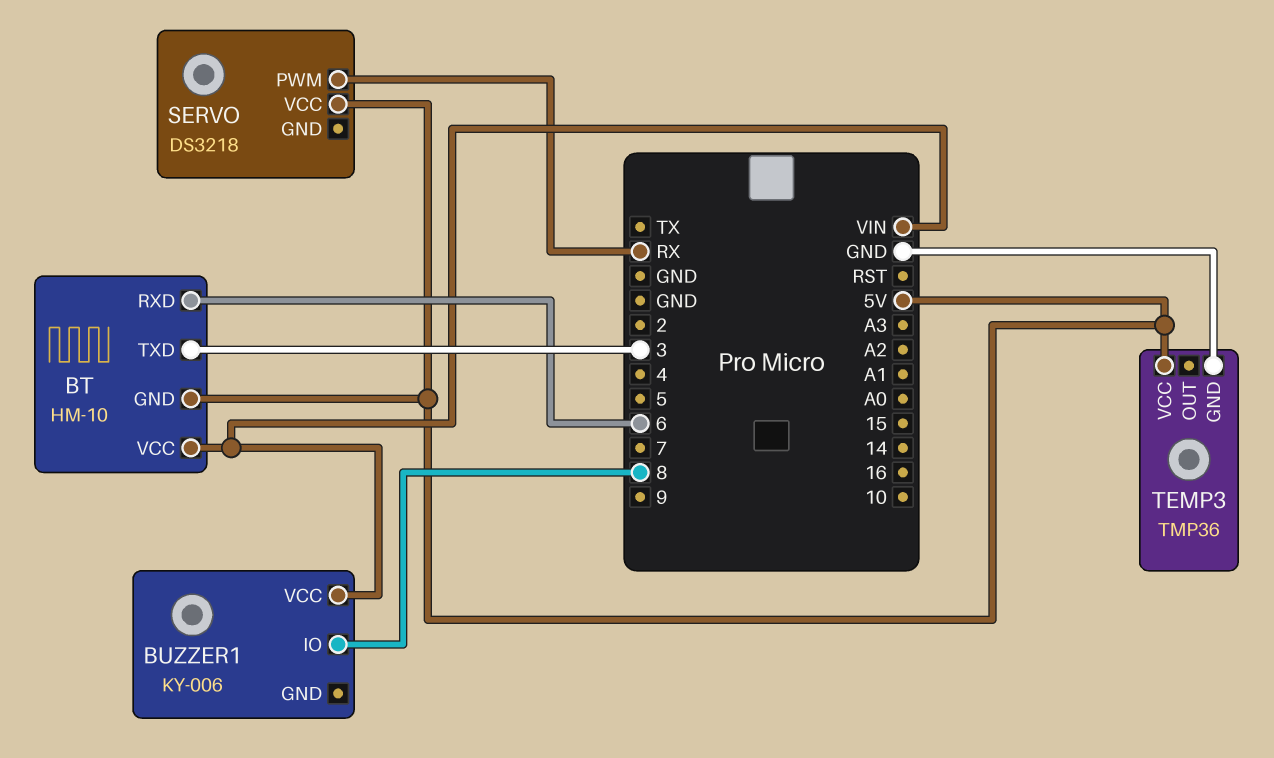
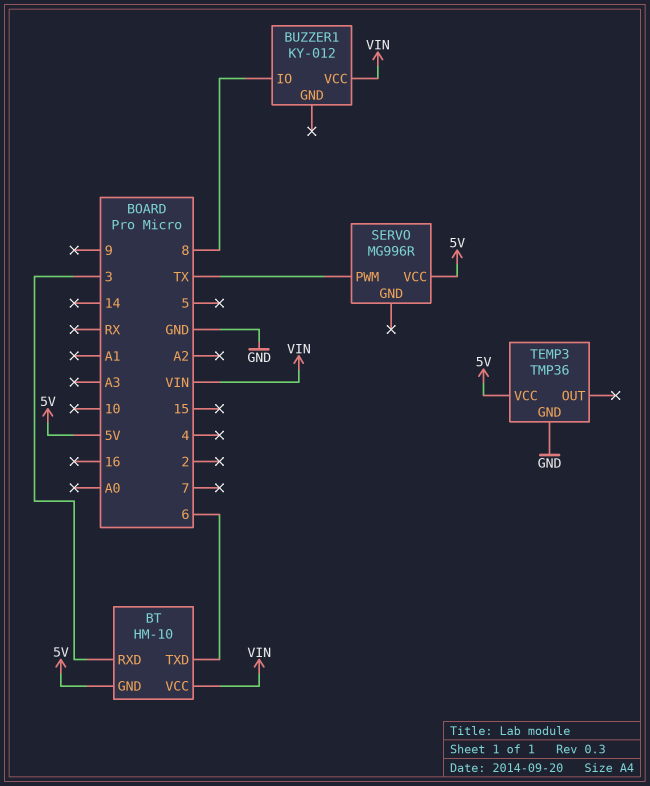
BT pin RXD: 6 -> 3
BT pin TXD: 3 -> 6
BUZZER1: KY-006 -> KY-012
SERVO: DS3218 -> MG996R
SERVO pin PWM: RX -> TX

